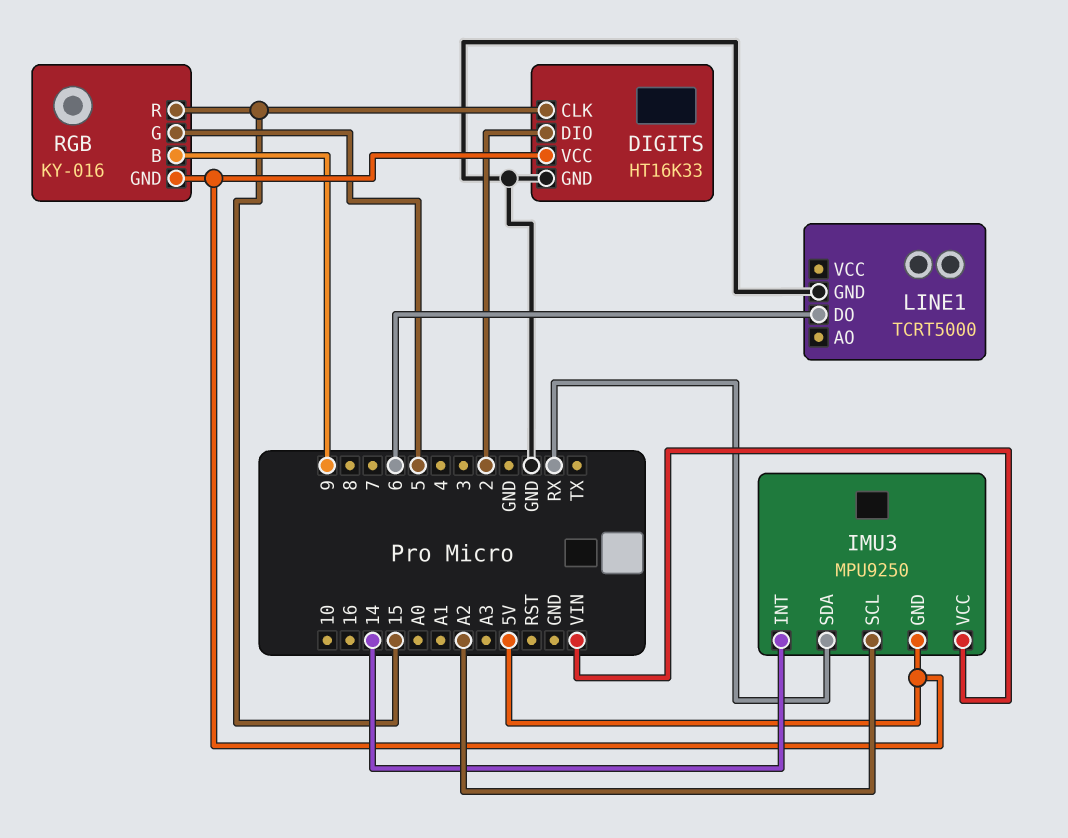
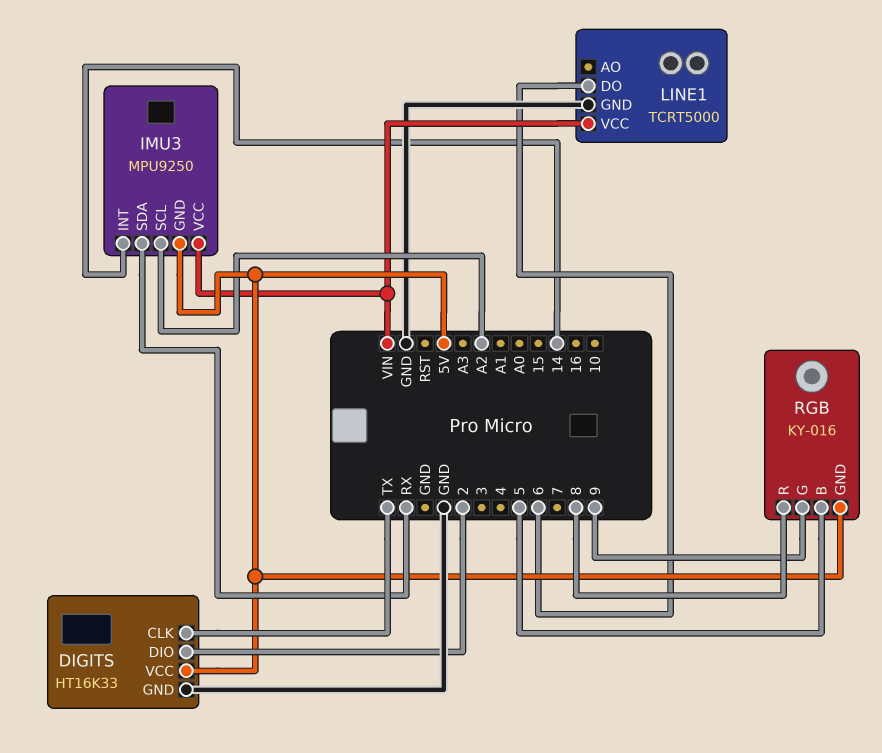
DIGITS pin CLK: 15 -> TX
LINE1 pin VCC: none -> VIN
RGB pin B: 9 -> 5
RGB pin G: 5 -> 9
RGB pin R: 15 -> 8

